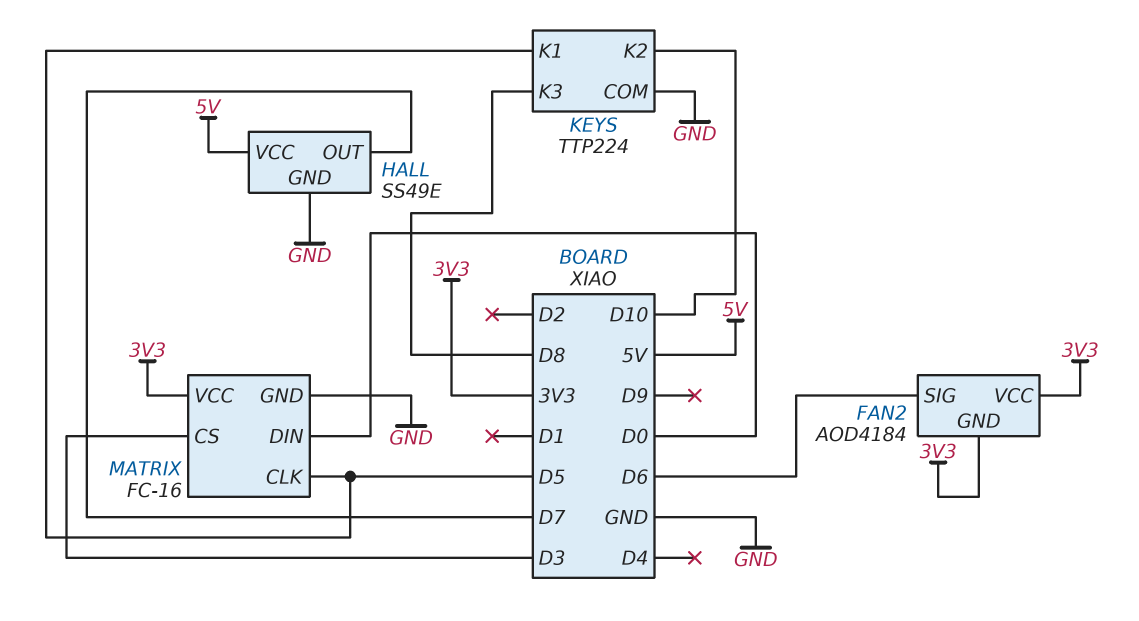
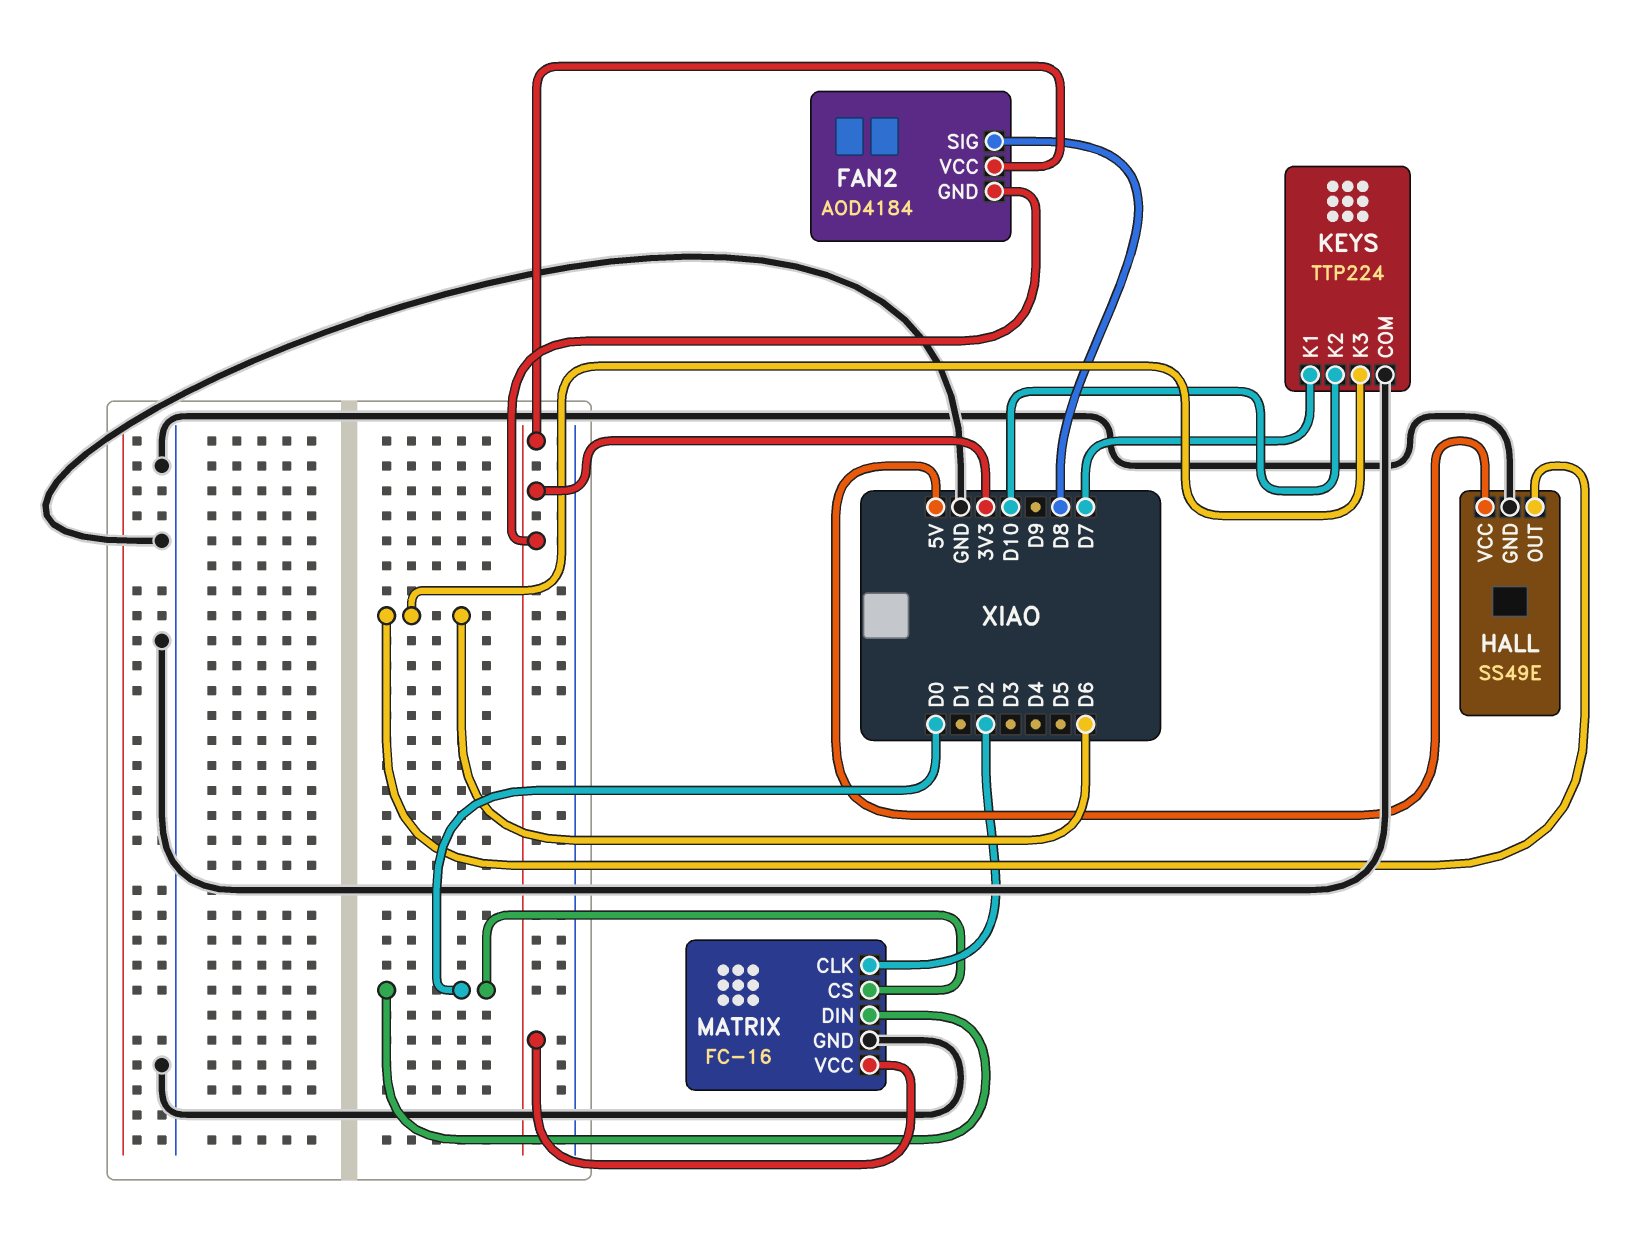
FAN2 pin SIG: D6 -> D8
HALL pin OUT: D7 -> D6
KEYS pin K1: D5 -> D7
KEYS pin K3: D8 -> D6
MATRIX pin CLK: D5 -> D2
MATRIX pin CS: D3 -> D0

